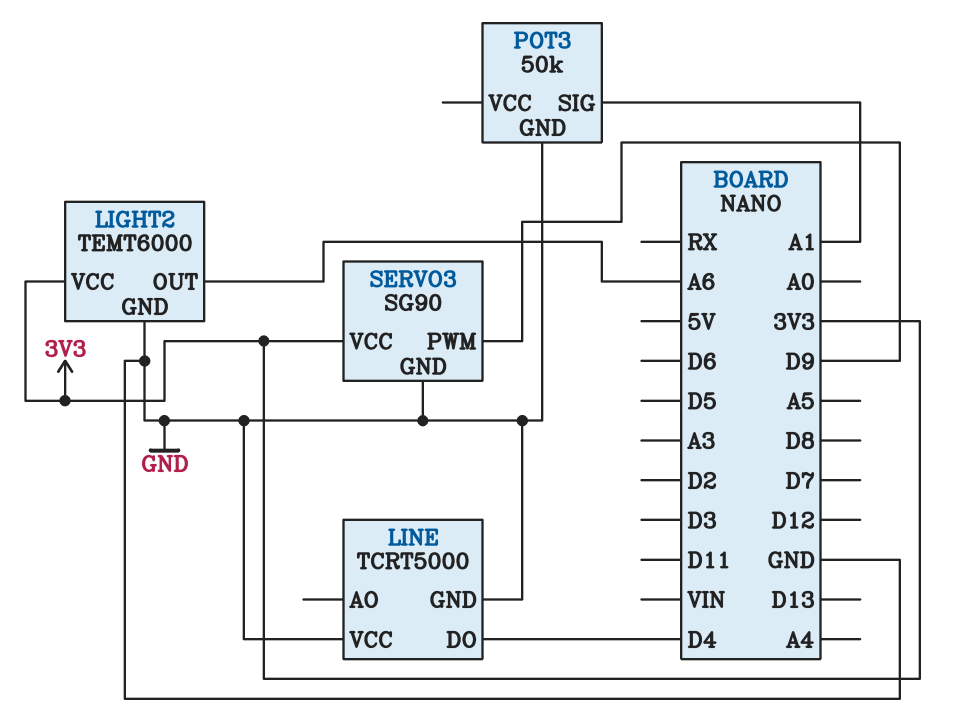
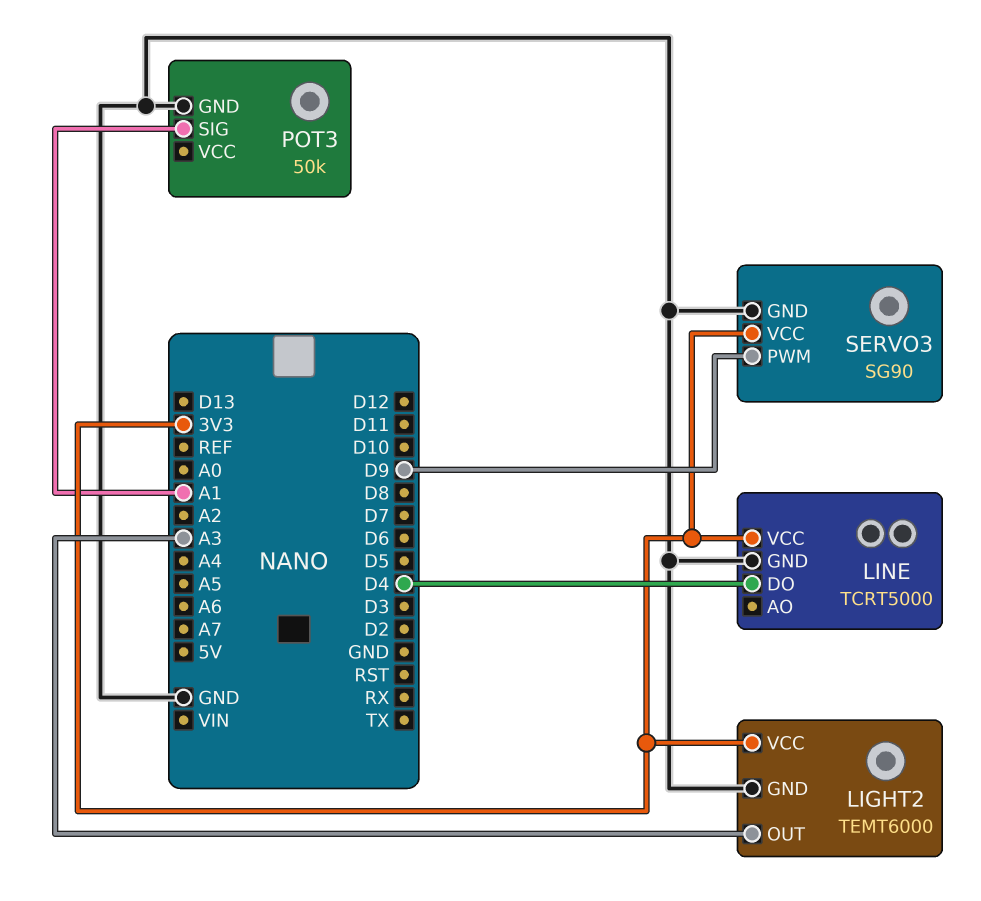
LIGHT2 pin OUT: A6 -> A3
LINE pin VCC: GND -> 3V3

